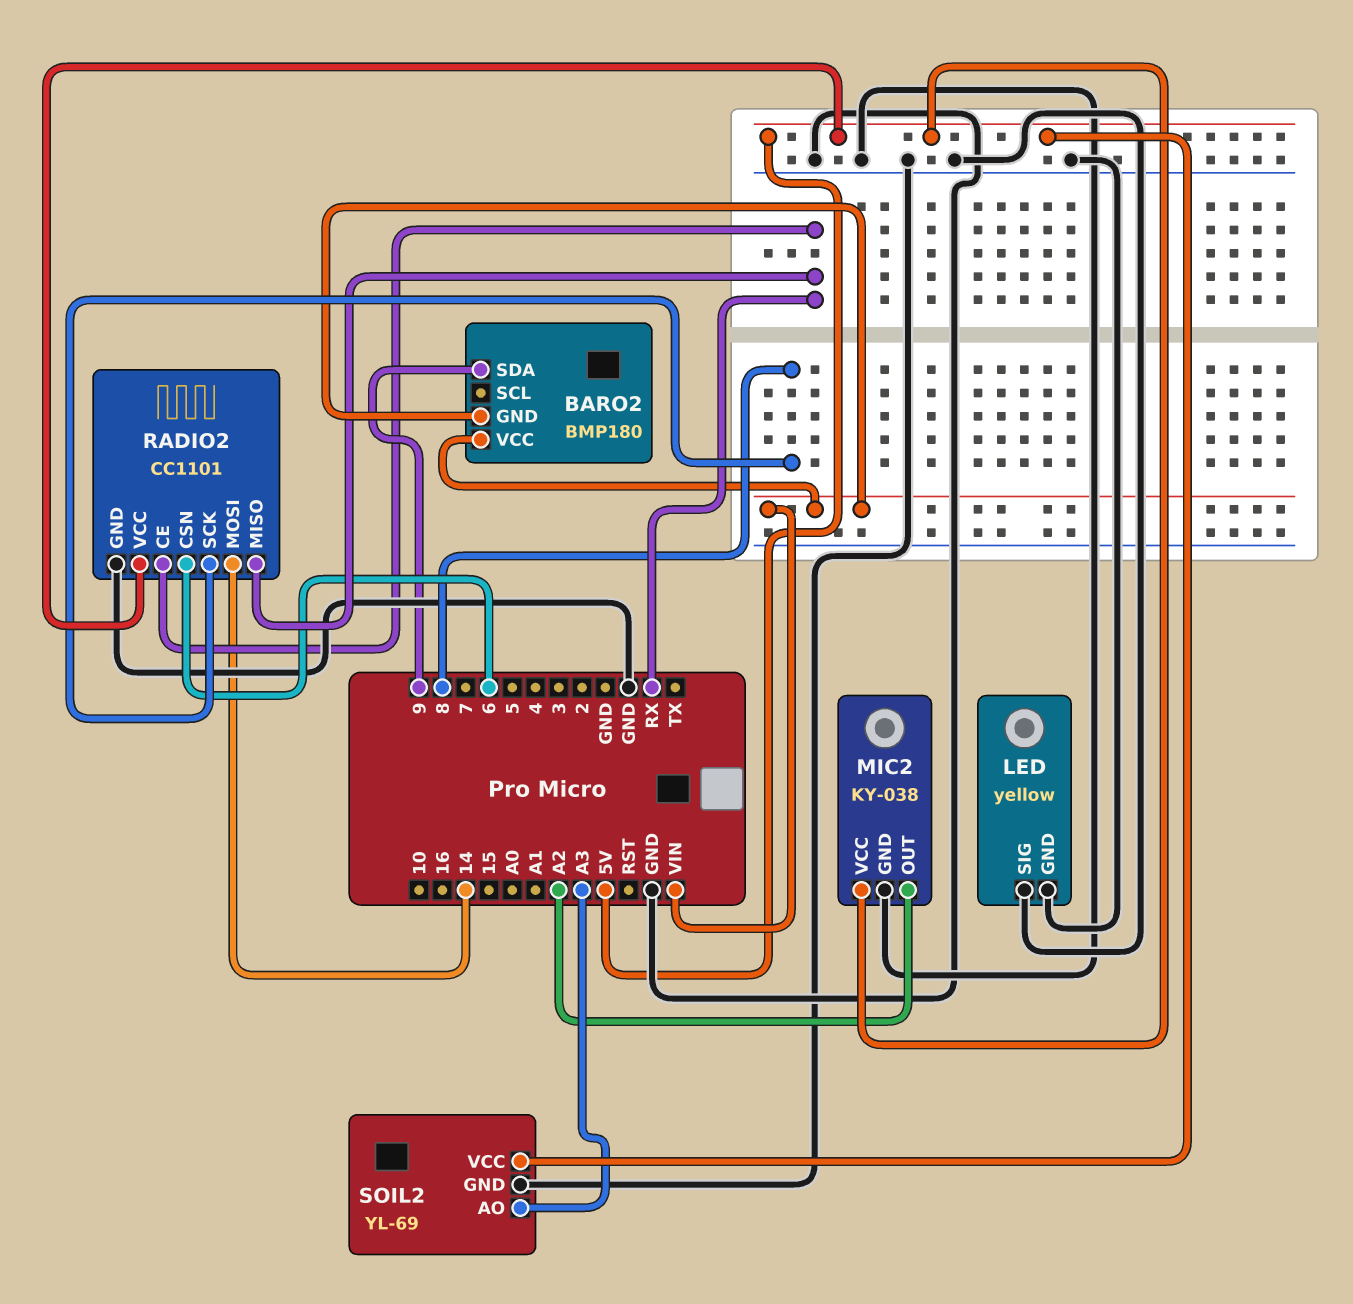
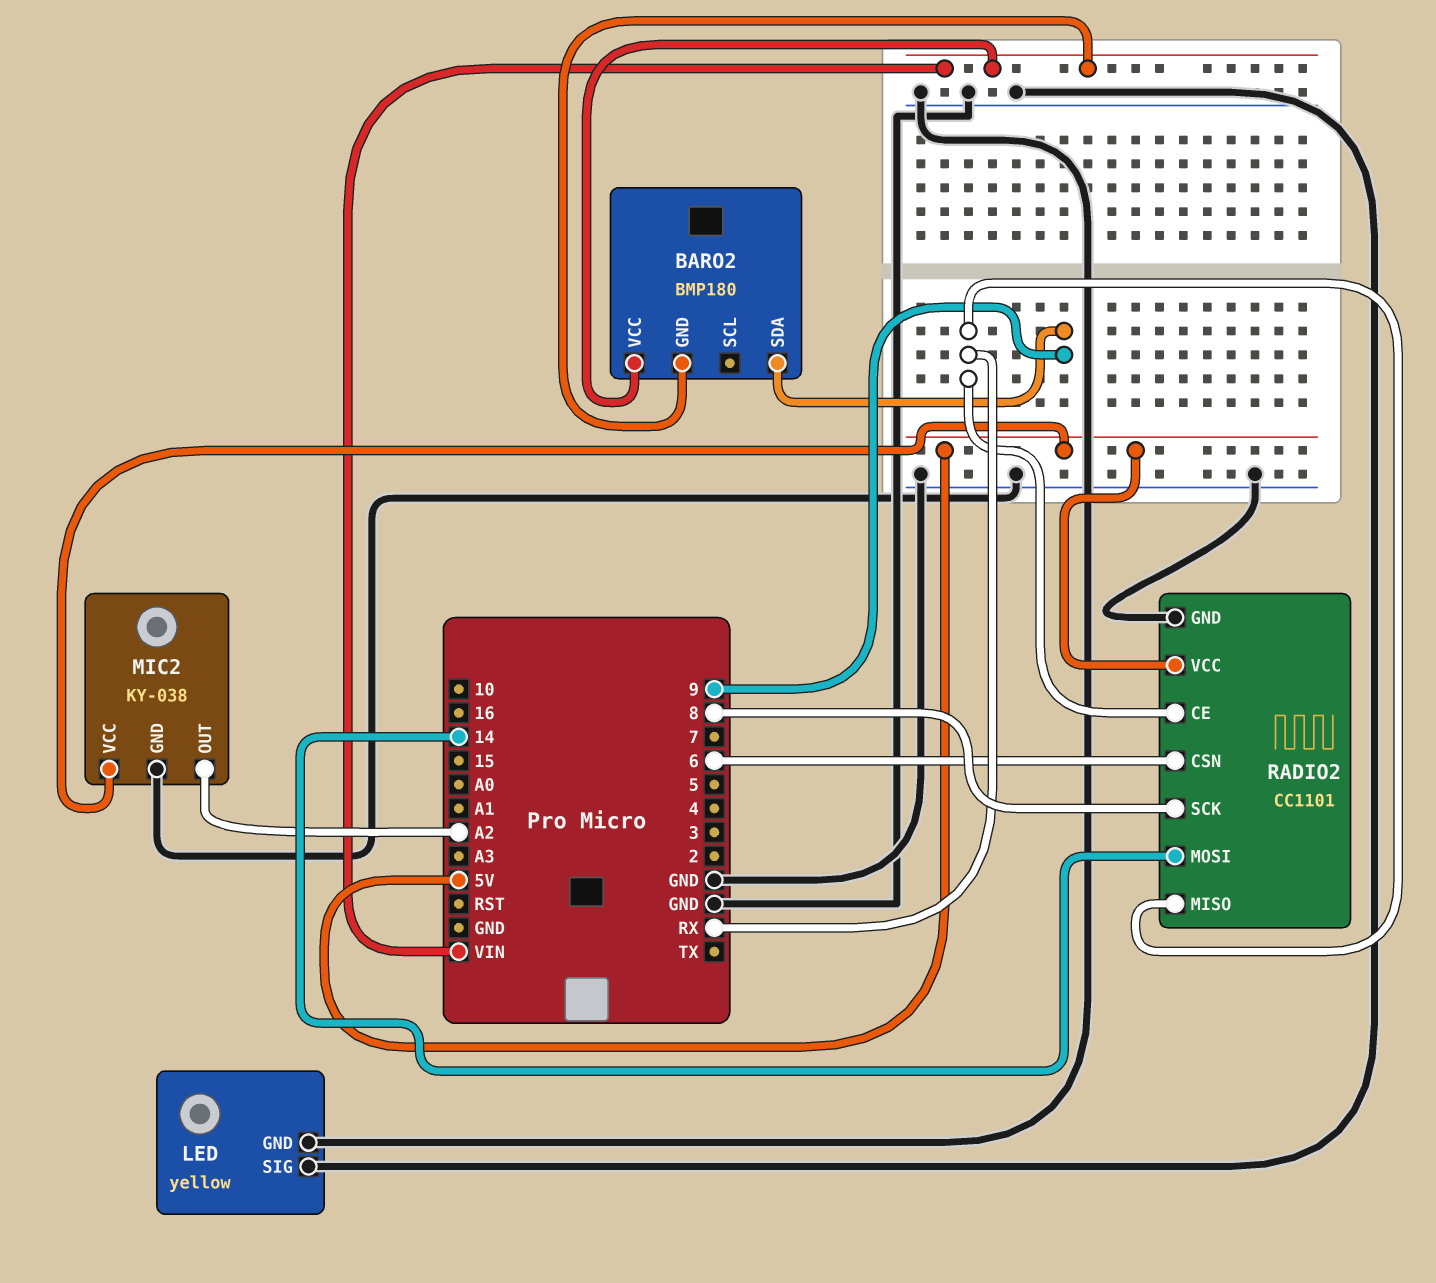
SOIL2: YL-69 -> none
SOIL2 pin AO: A3 -> none
SOIL2 pin GND: GND -> none
SOIL2 pin VCC: 5V -> none

